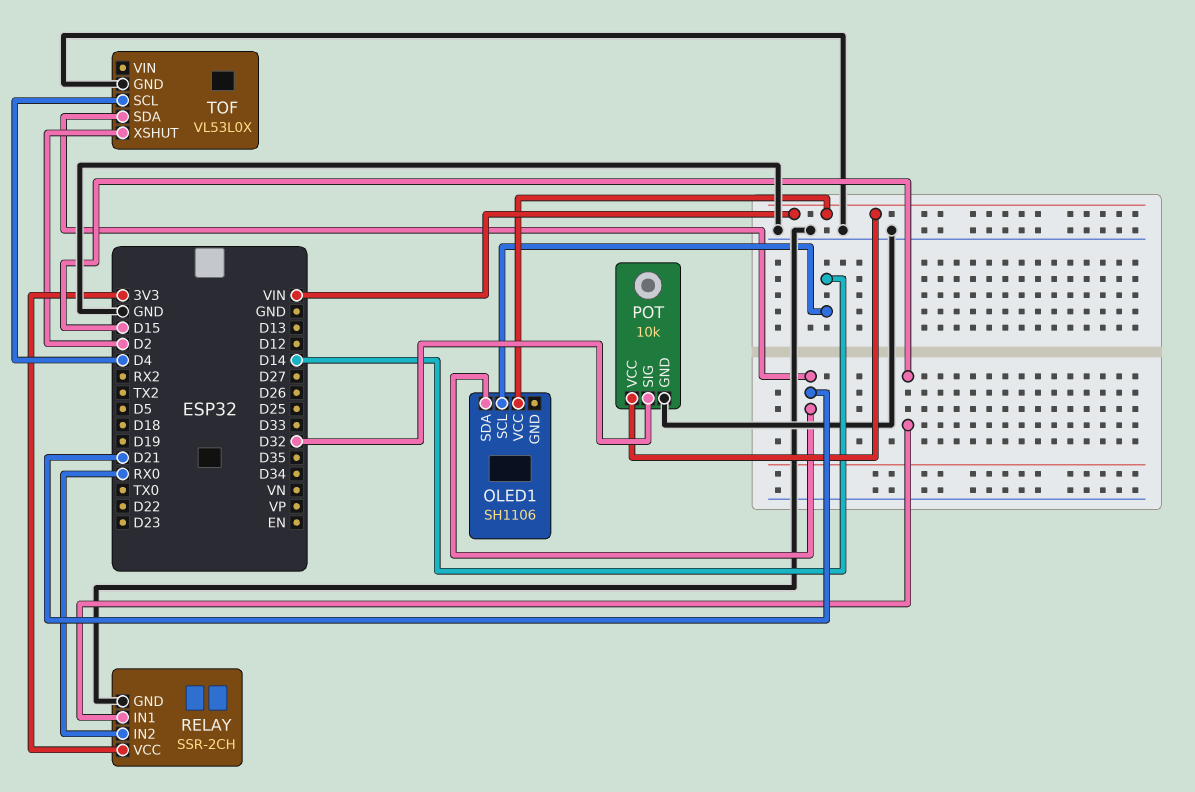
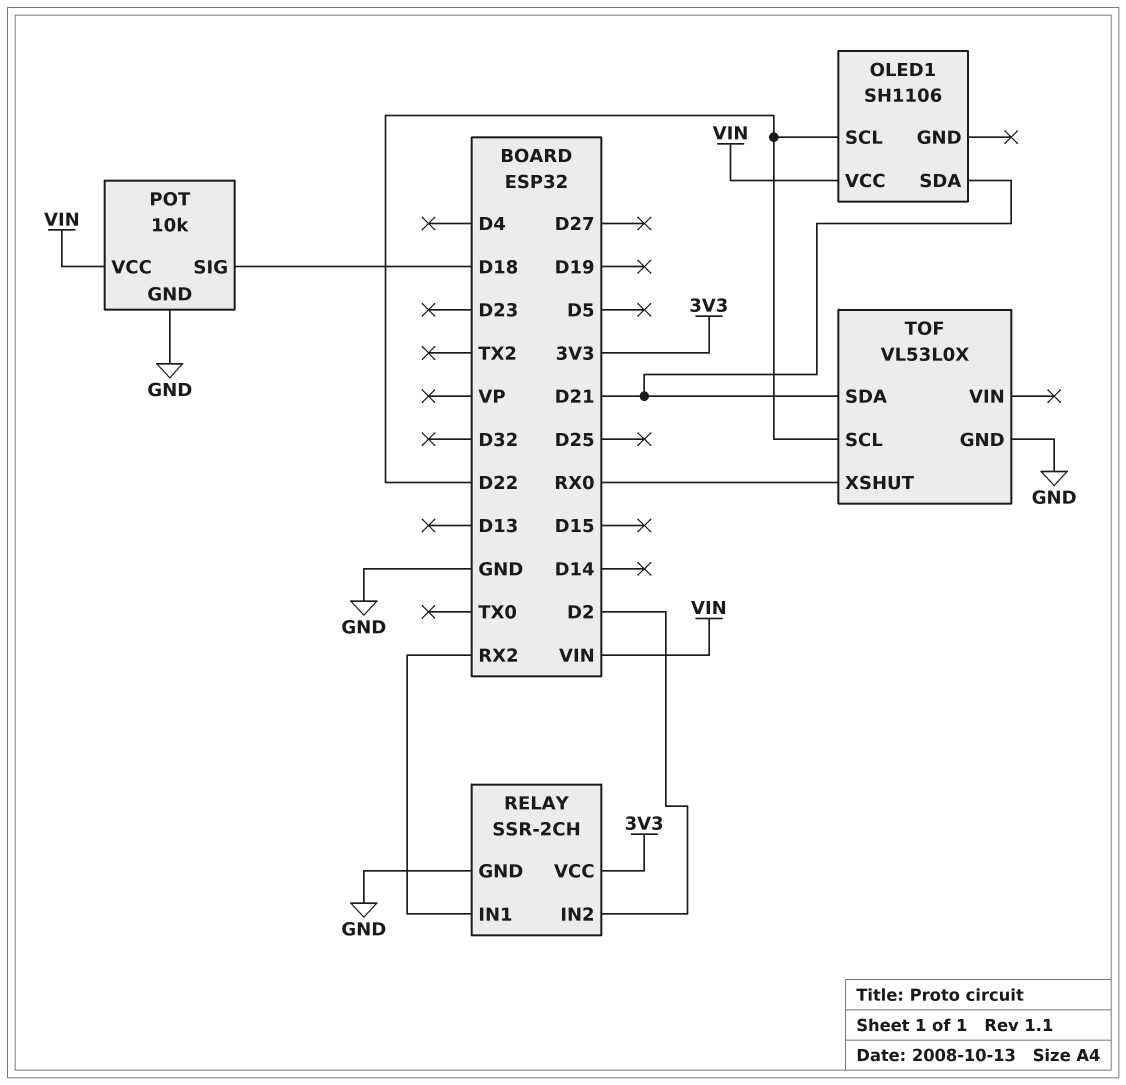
OLED1 pin SCL: D14 -> D22
POT pin SIG: D32 -> D18
RELAY pin IN1: D15 -> RX2
RELAY pin IN2: RX0 -> D2
TOF pin SCL: D4 -> D22
TOF pin XSHUT: D2 -> RX0

